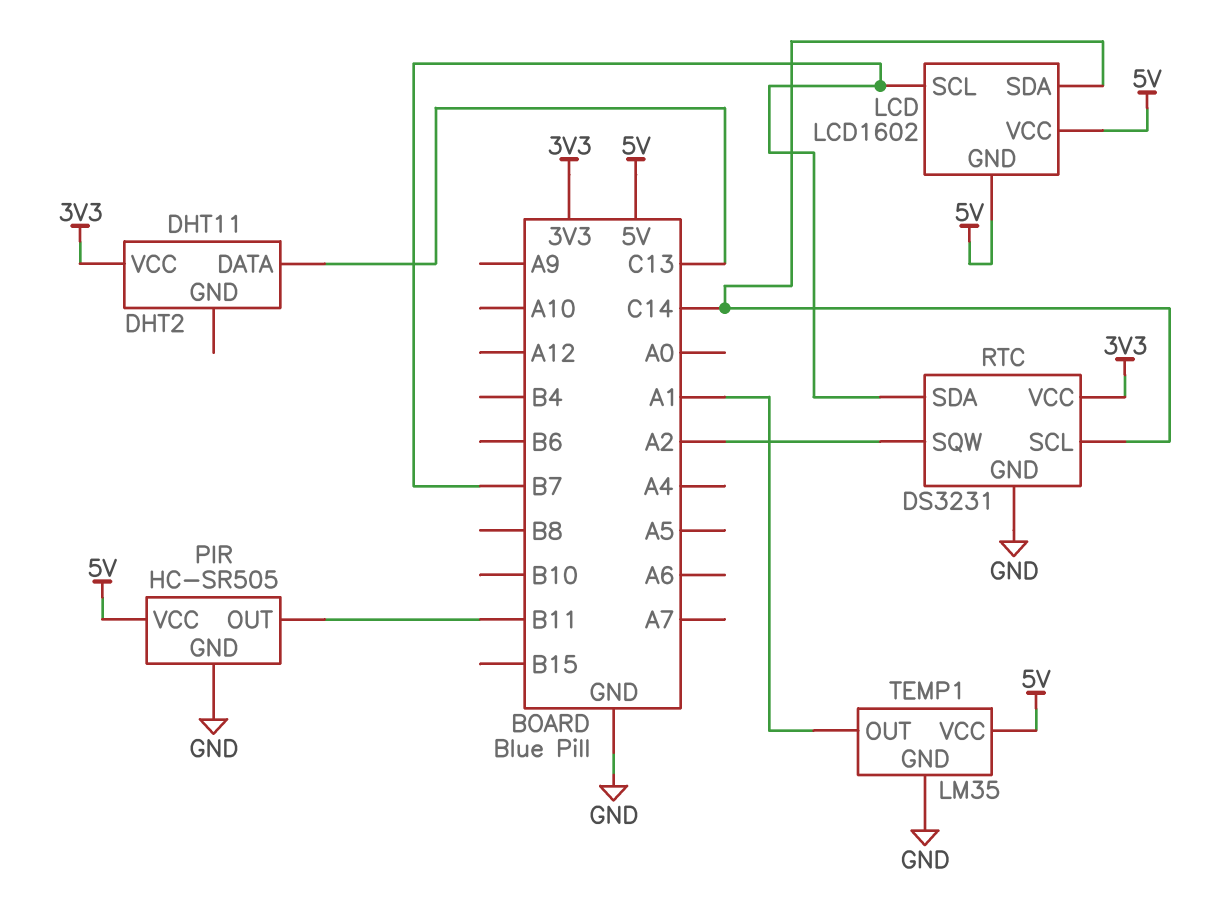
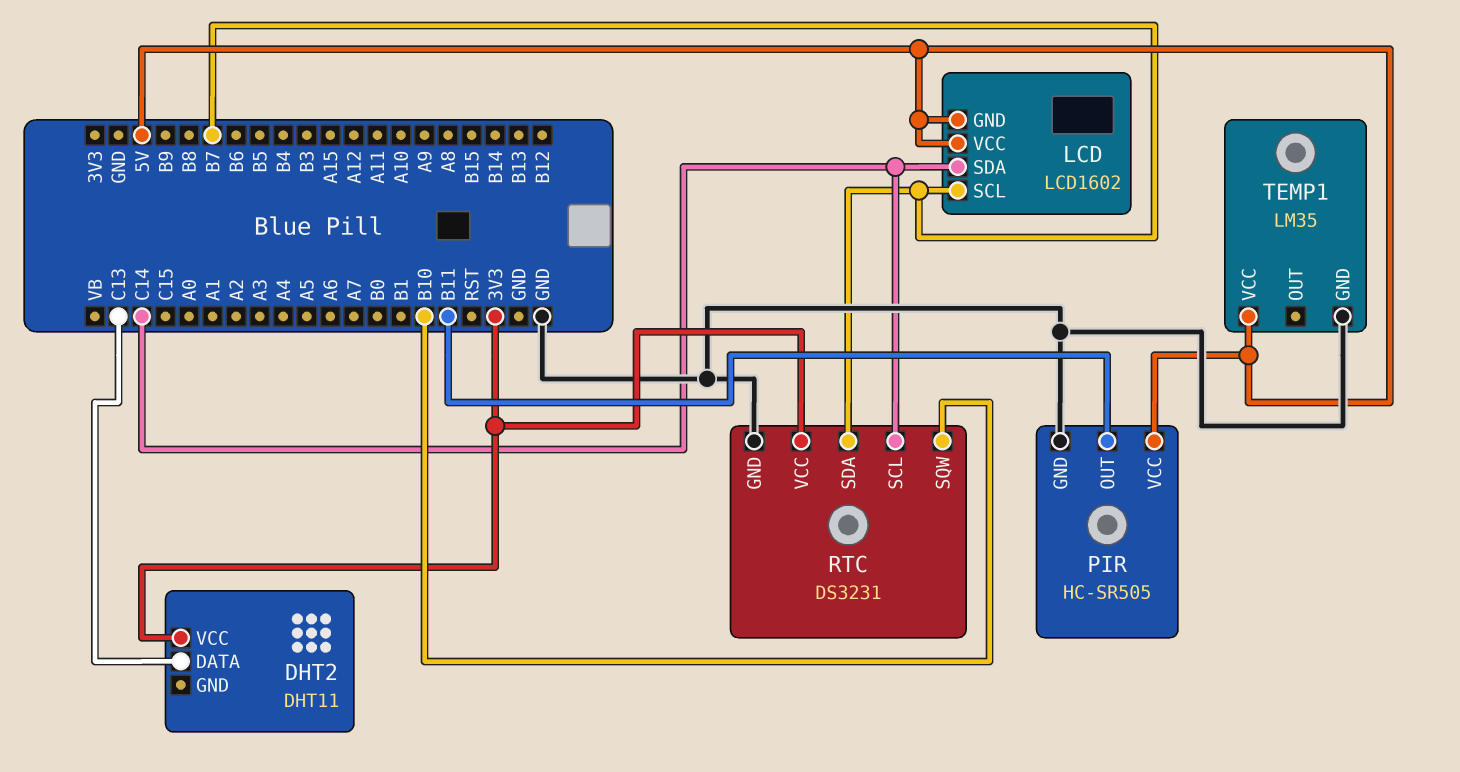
RTC pin SQW: A2 -> B10
TEMP1 pin OUT: A1 -> none

